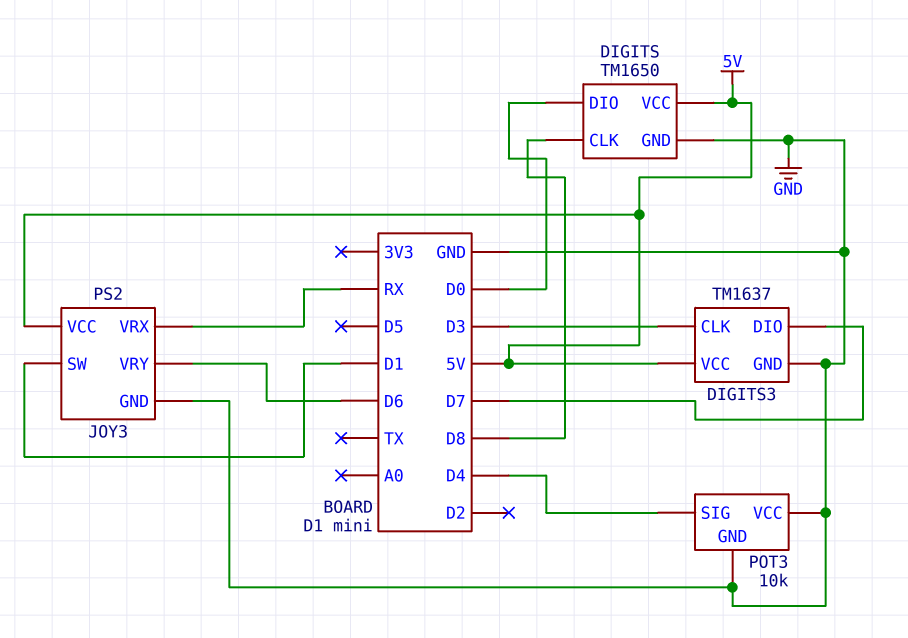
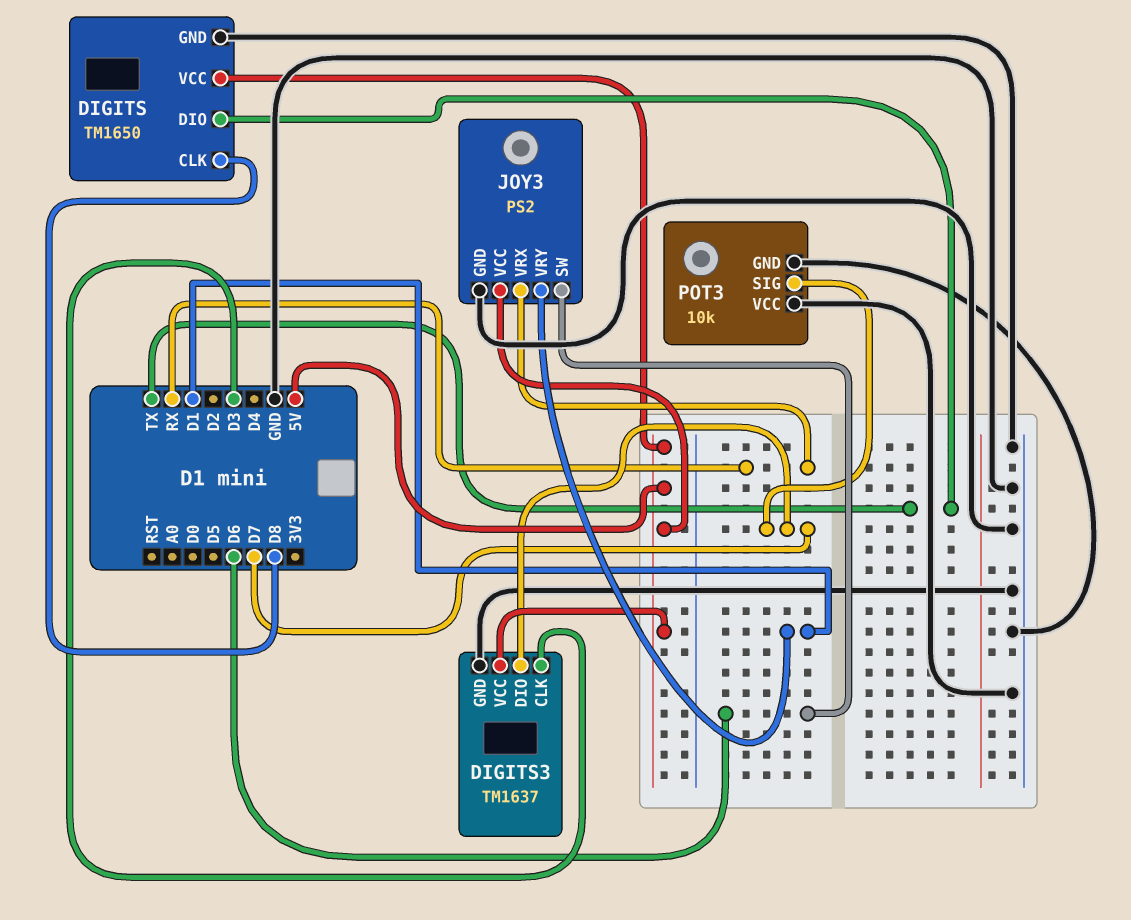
DIGITS pin DIO: D0 -> TX
JOY3 pin SW: D1 -> D6
JOY3 pin VRY: D6 -> D1
POT3 pin SIG: D4 -> D7

